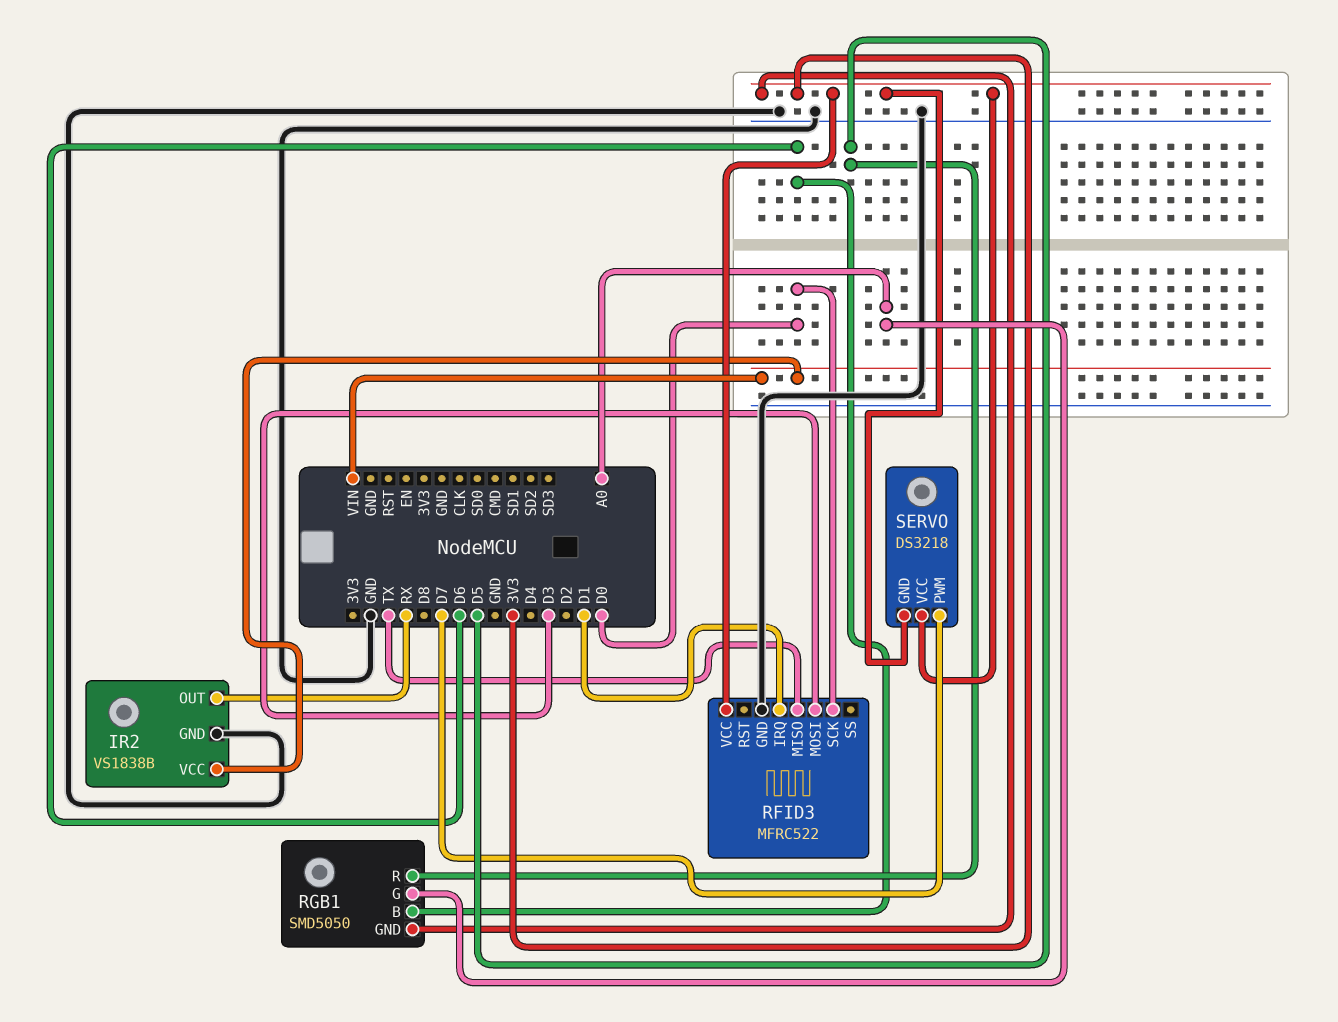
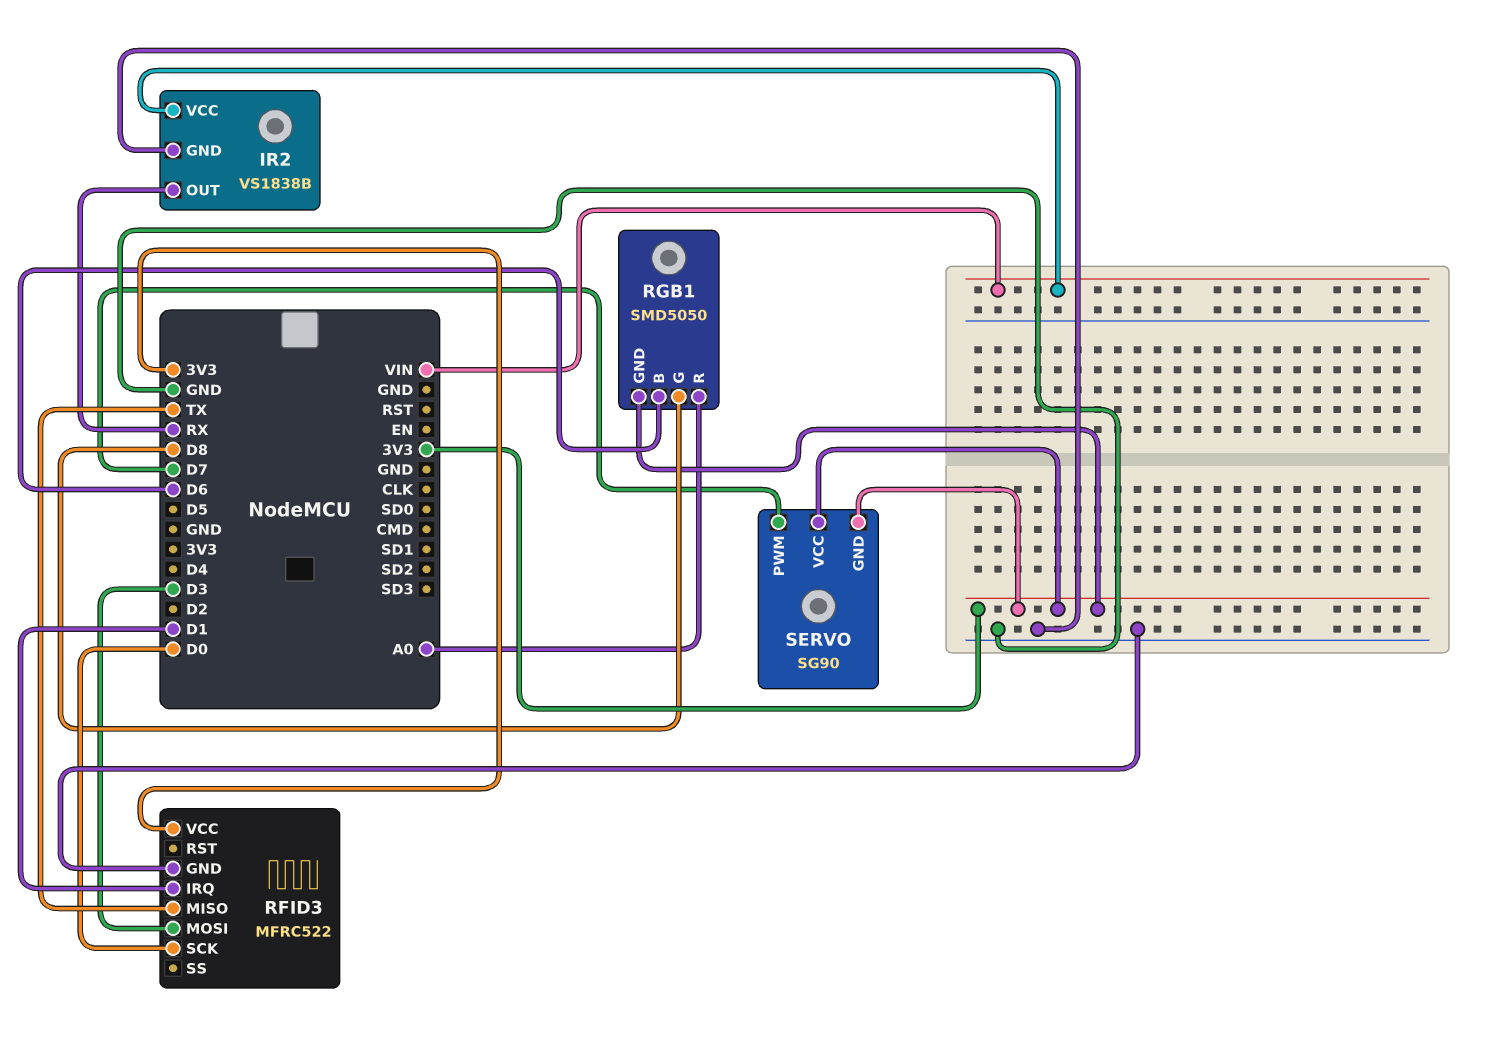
RGB1 pin G: A0 -> D8
RGB1 pin R: D5 -> A0
SERVO: DS3218 -> SG90

